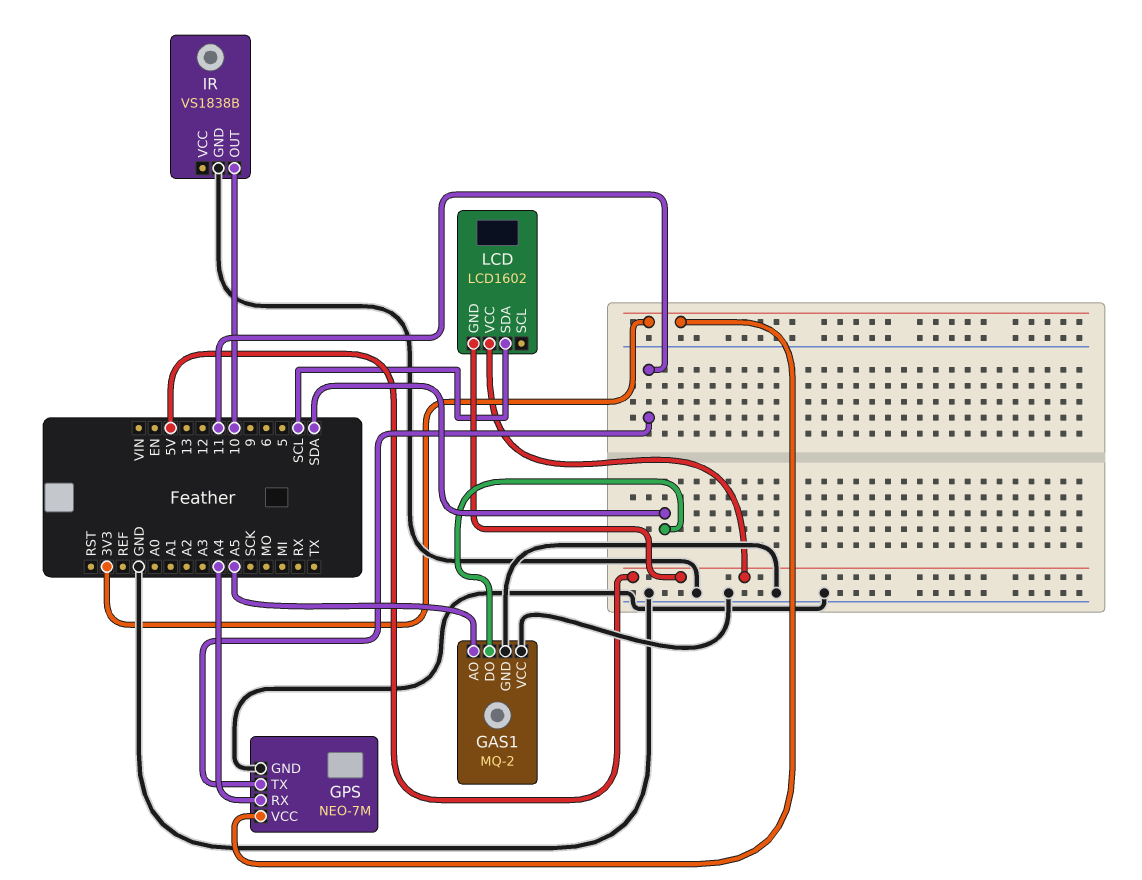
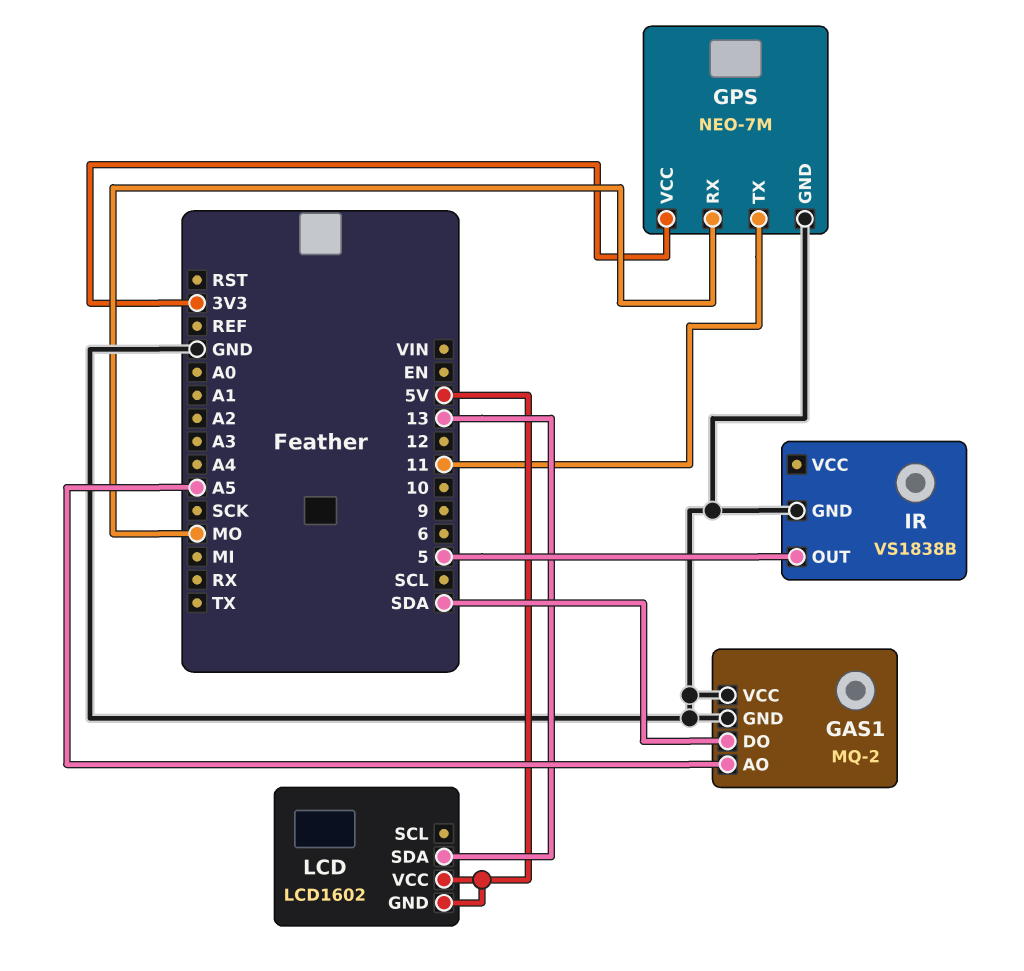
GPS pin RX: A4 -> MO
IR pin OUT: 10 -> 5
LCD pin SDA: SCL -> 13

